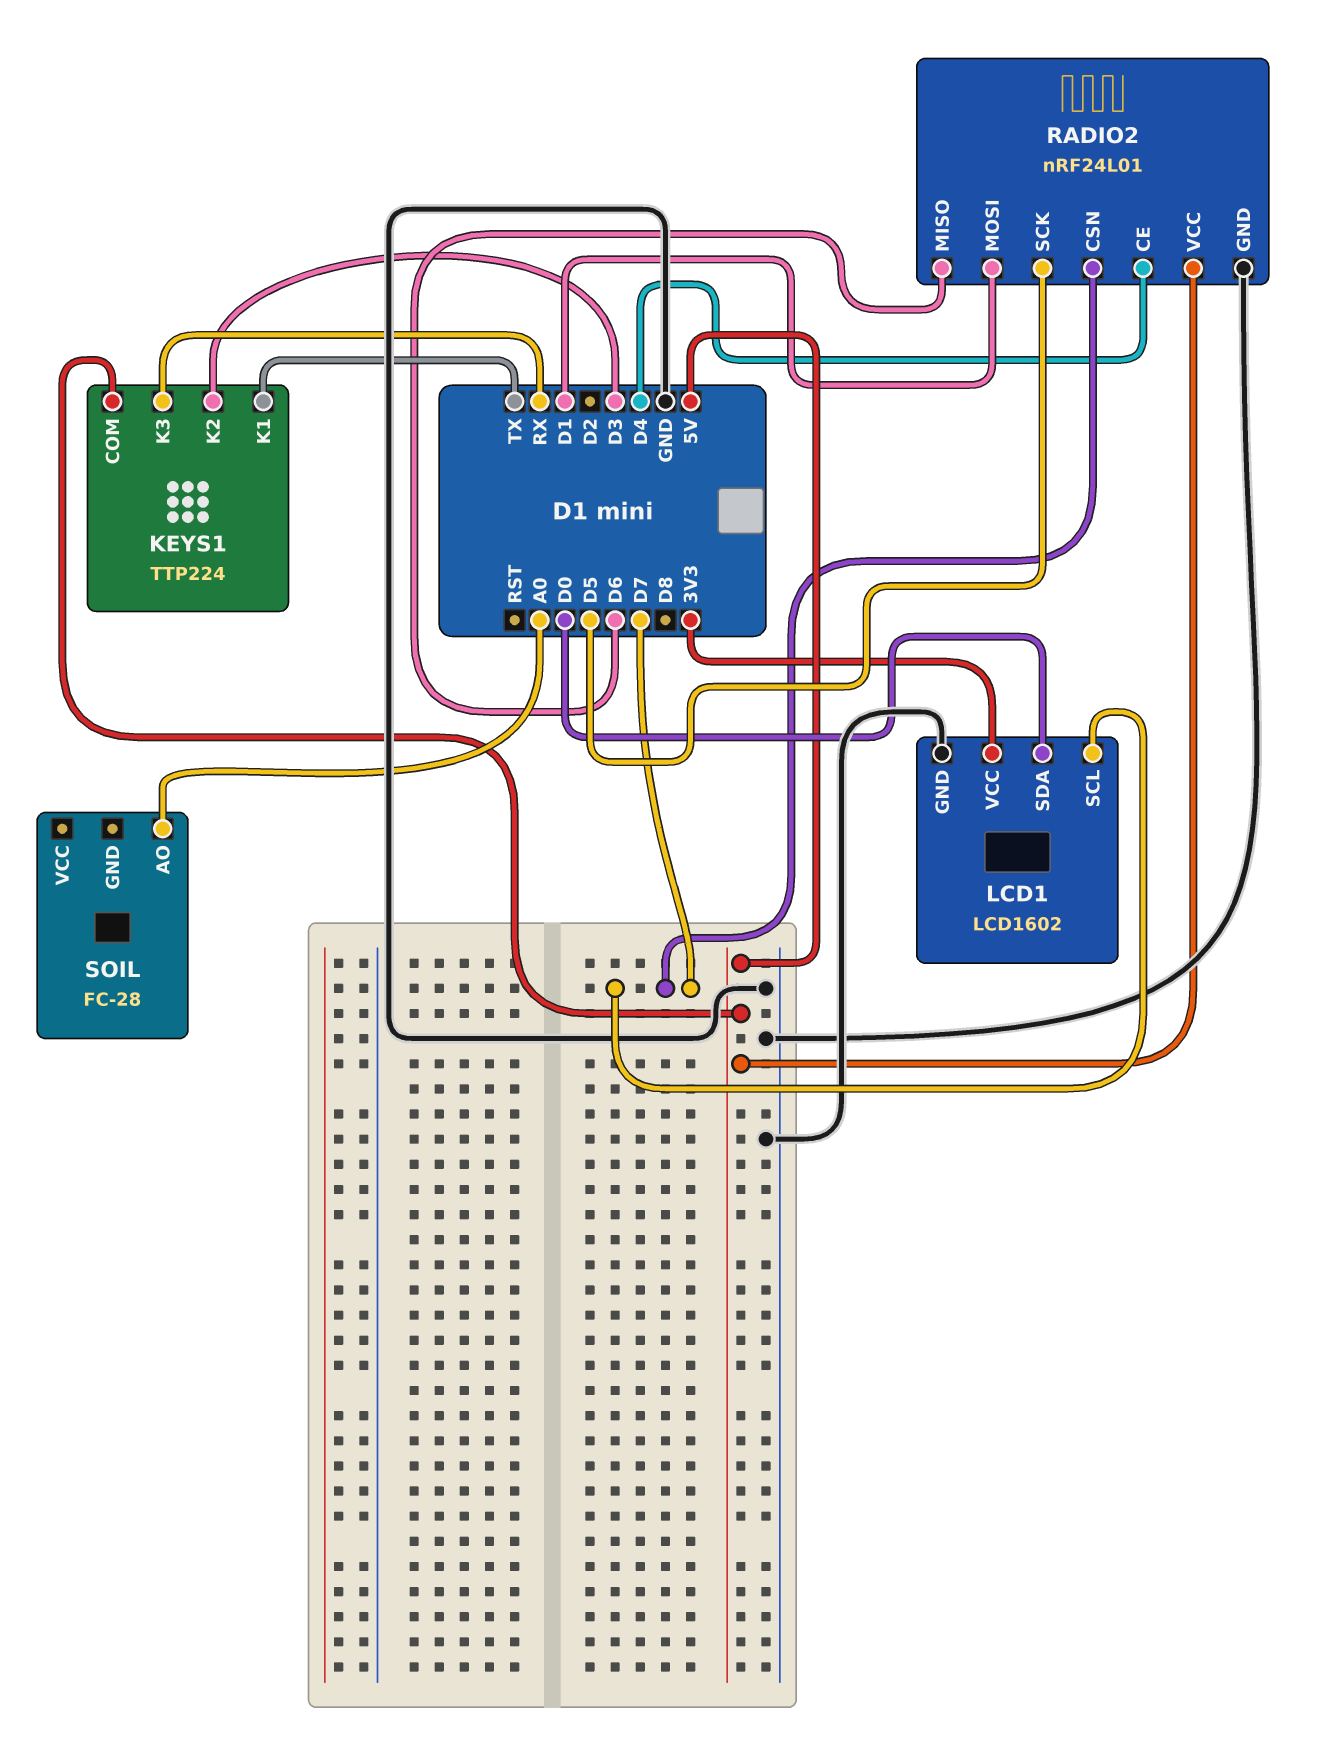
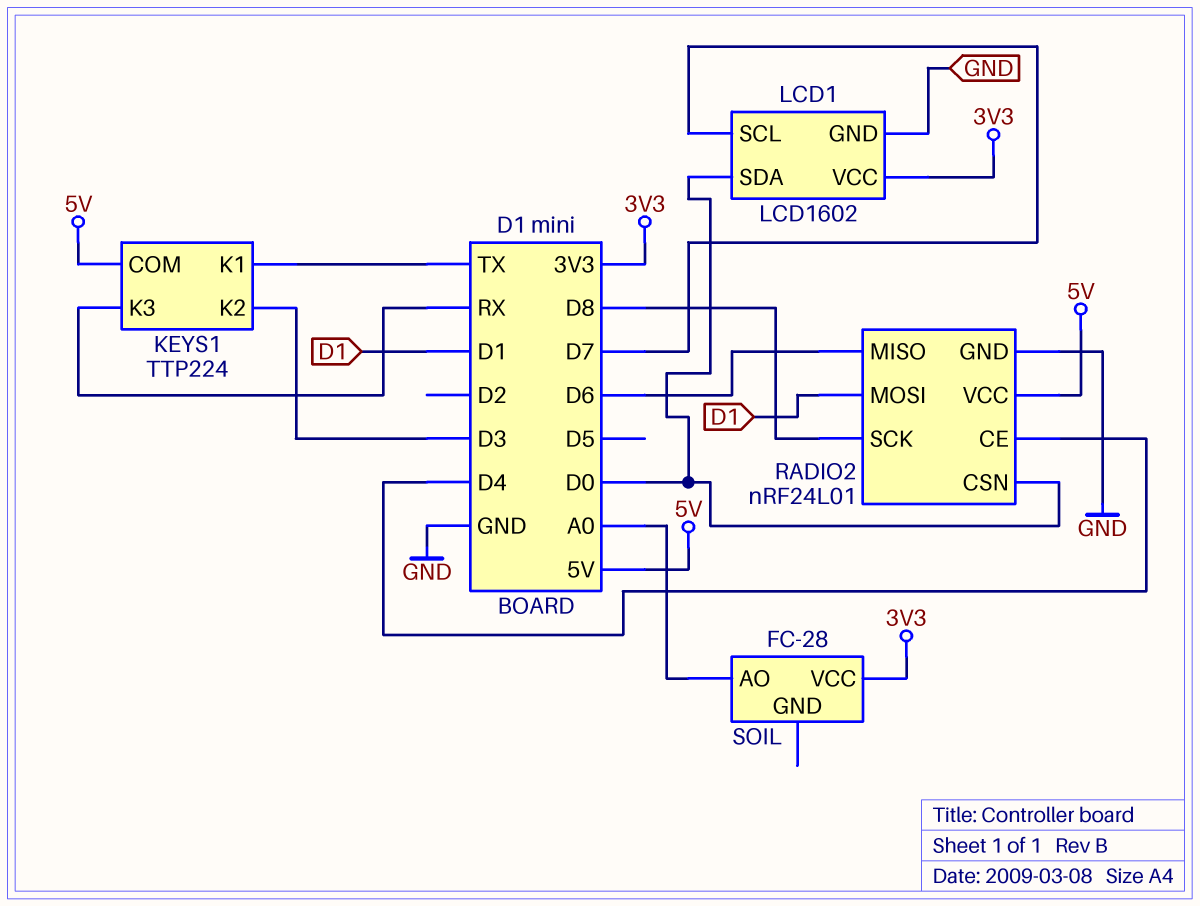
RADIO2 pin CSN: D7 -> D0
RADIO2 pin SCK: D5 -> D8
SOIL pin VCC: none -> 3V3

